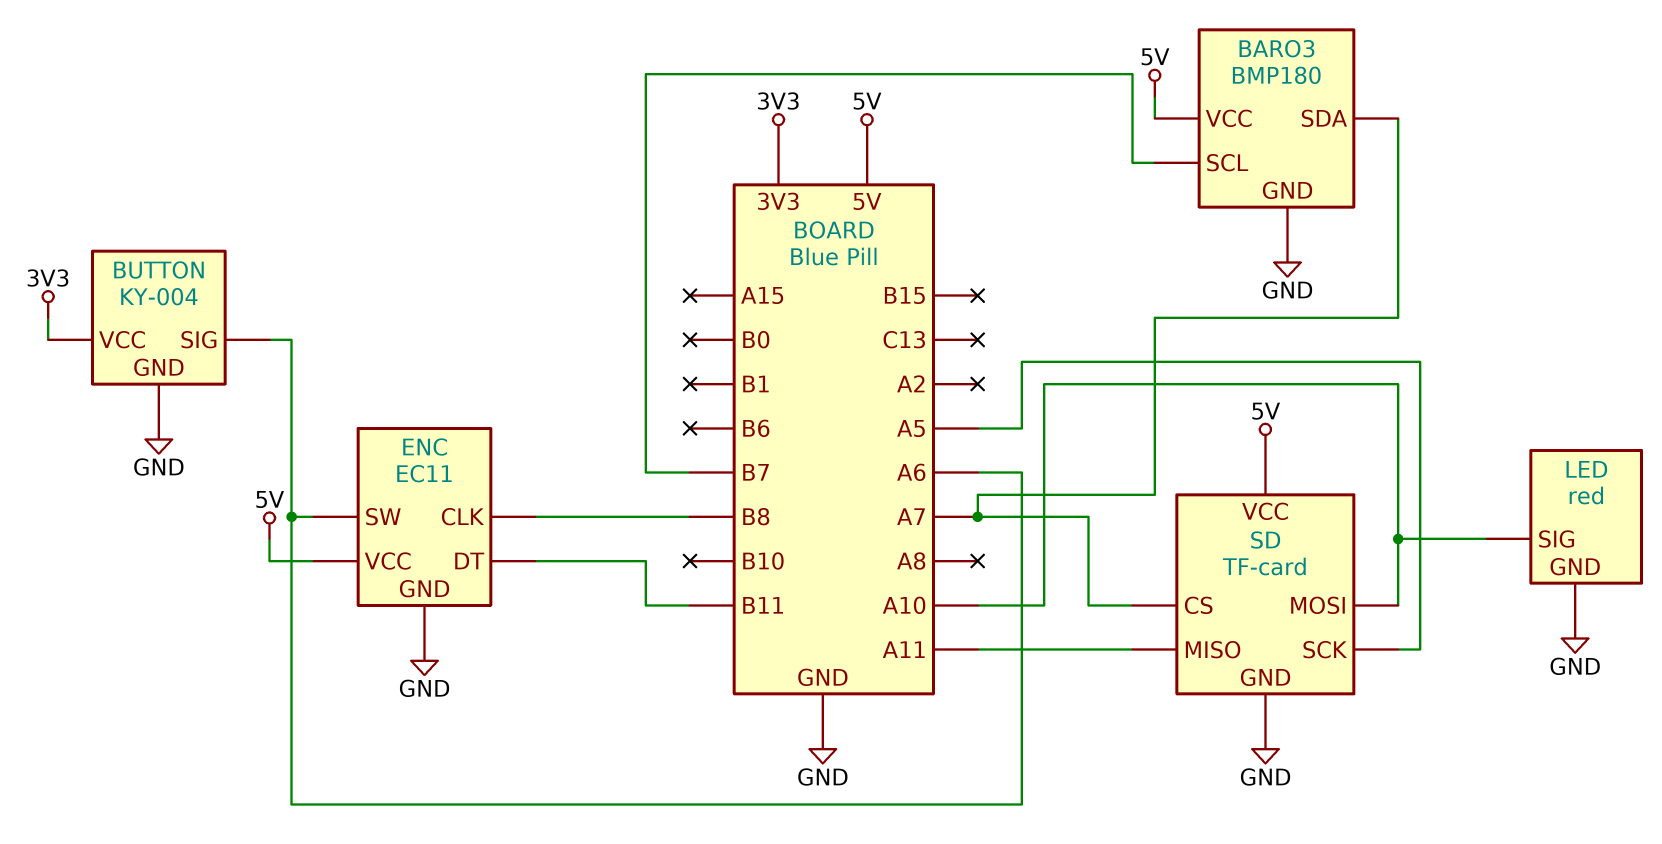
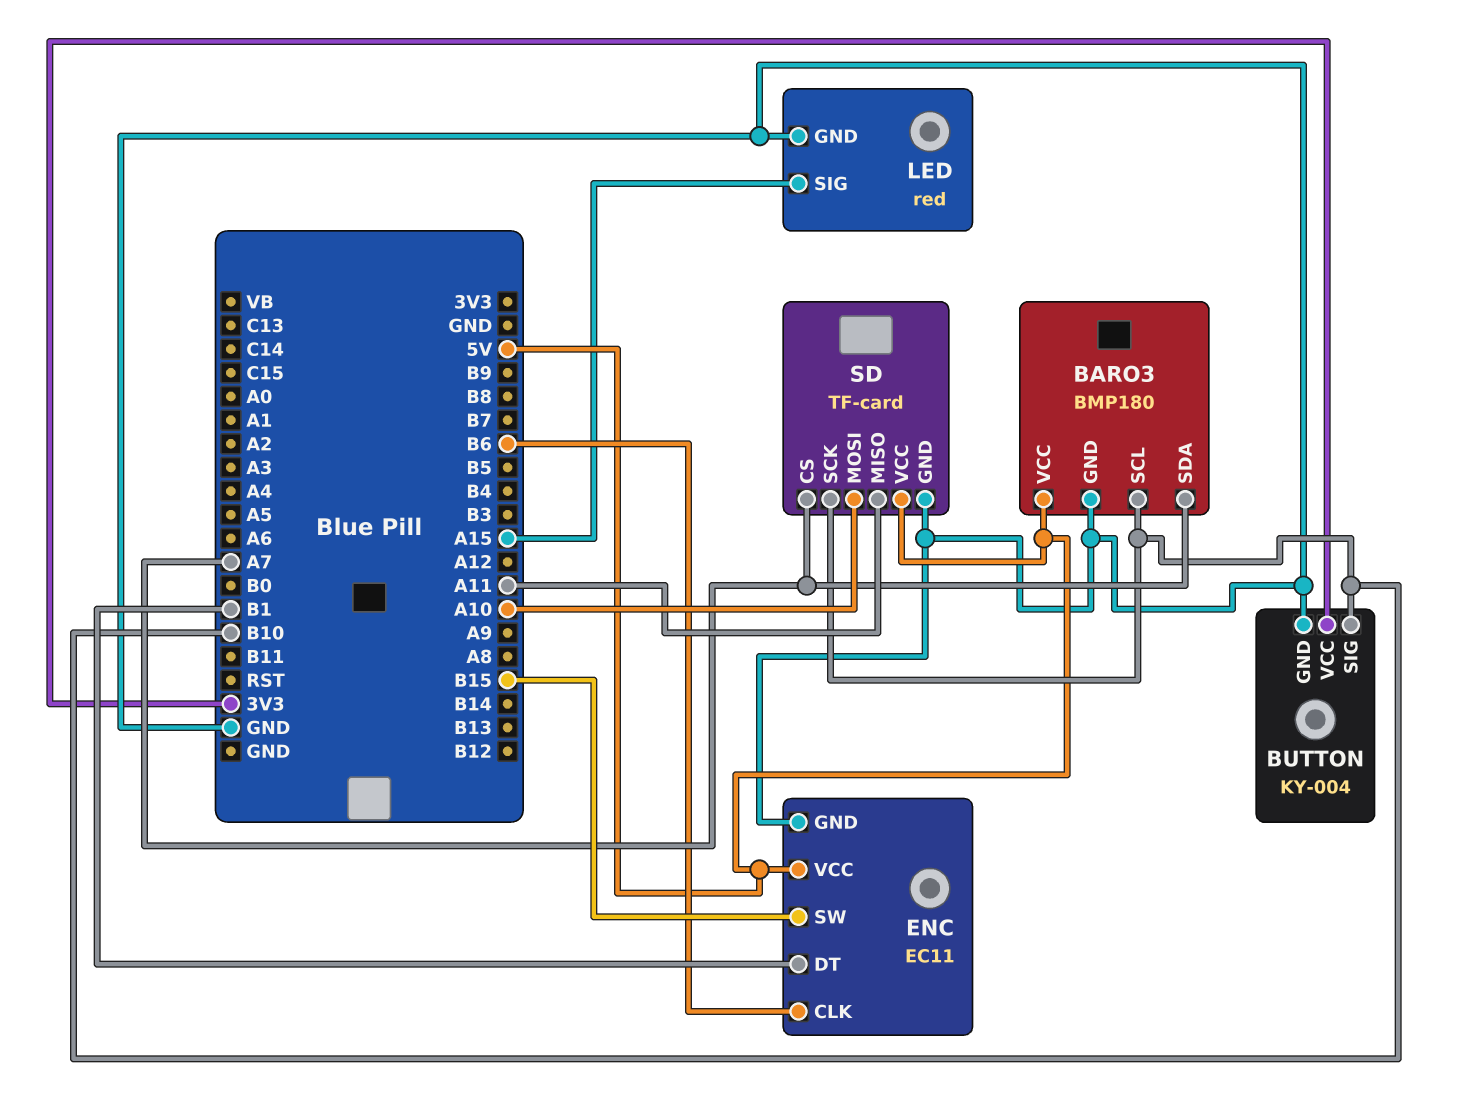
BARO3 pin SCL: B7 -> B10
BUTTON pin SIG: A6 -> B10
ENC pin CLK: B8 -> B6
ENC pin DT: B11 -> B1
ENC pin SW: A6 -> B15
LED pin SIG: A10 -> A15
SD pin SCK: A5 -> B10

